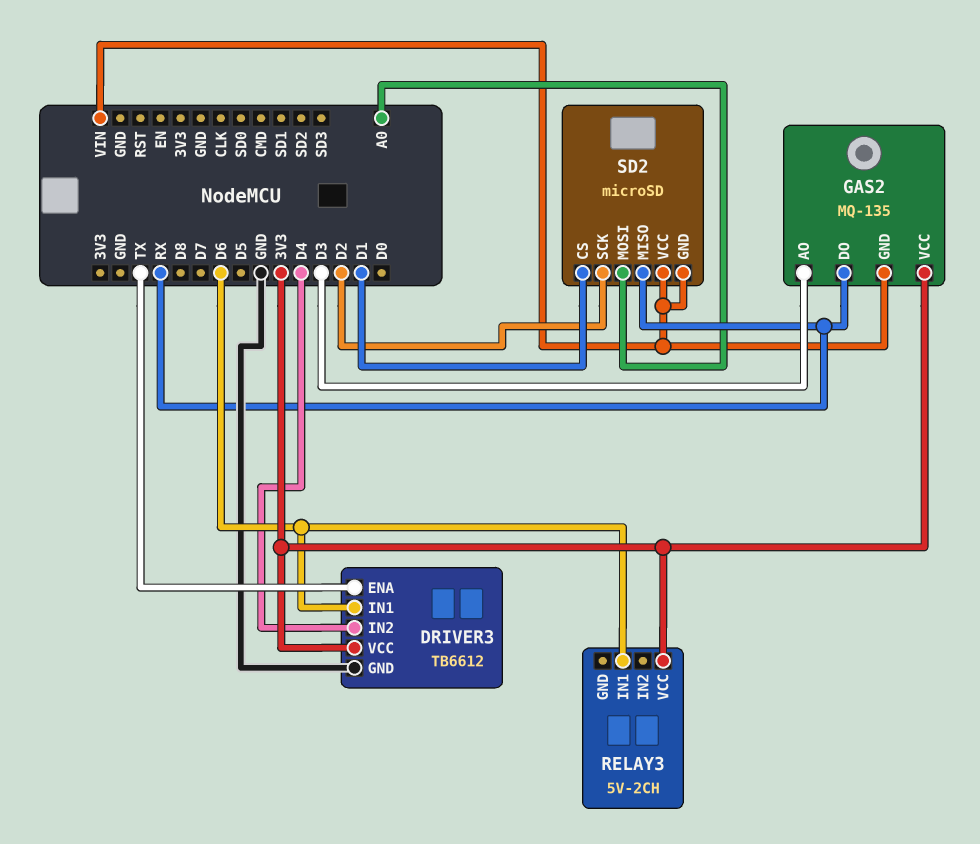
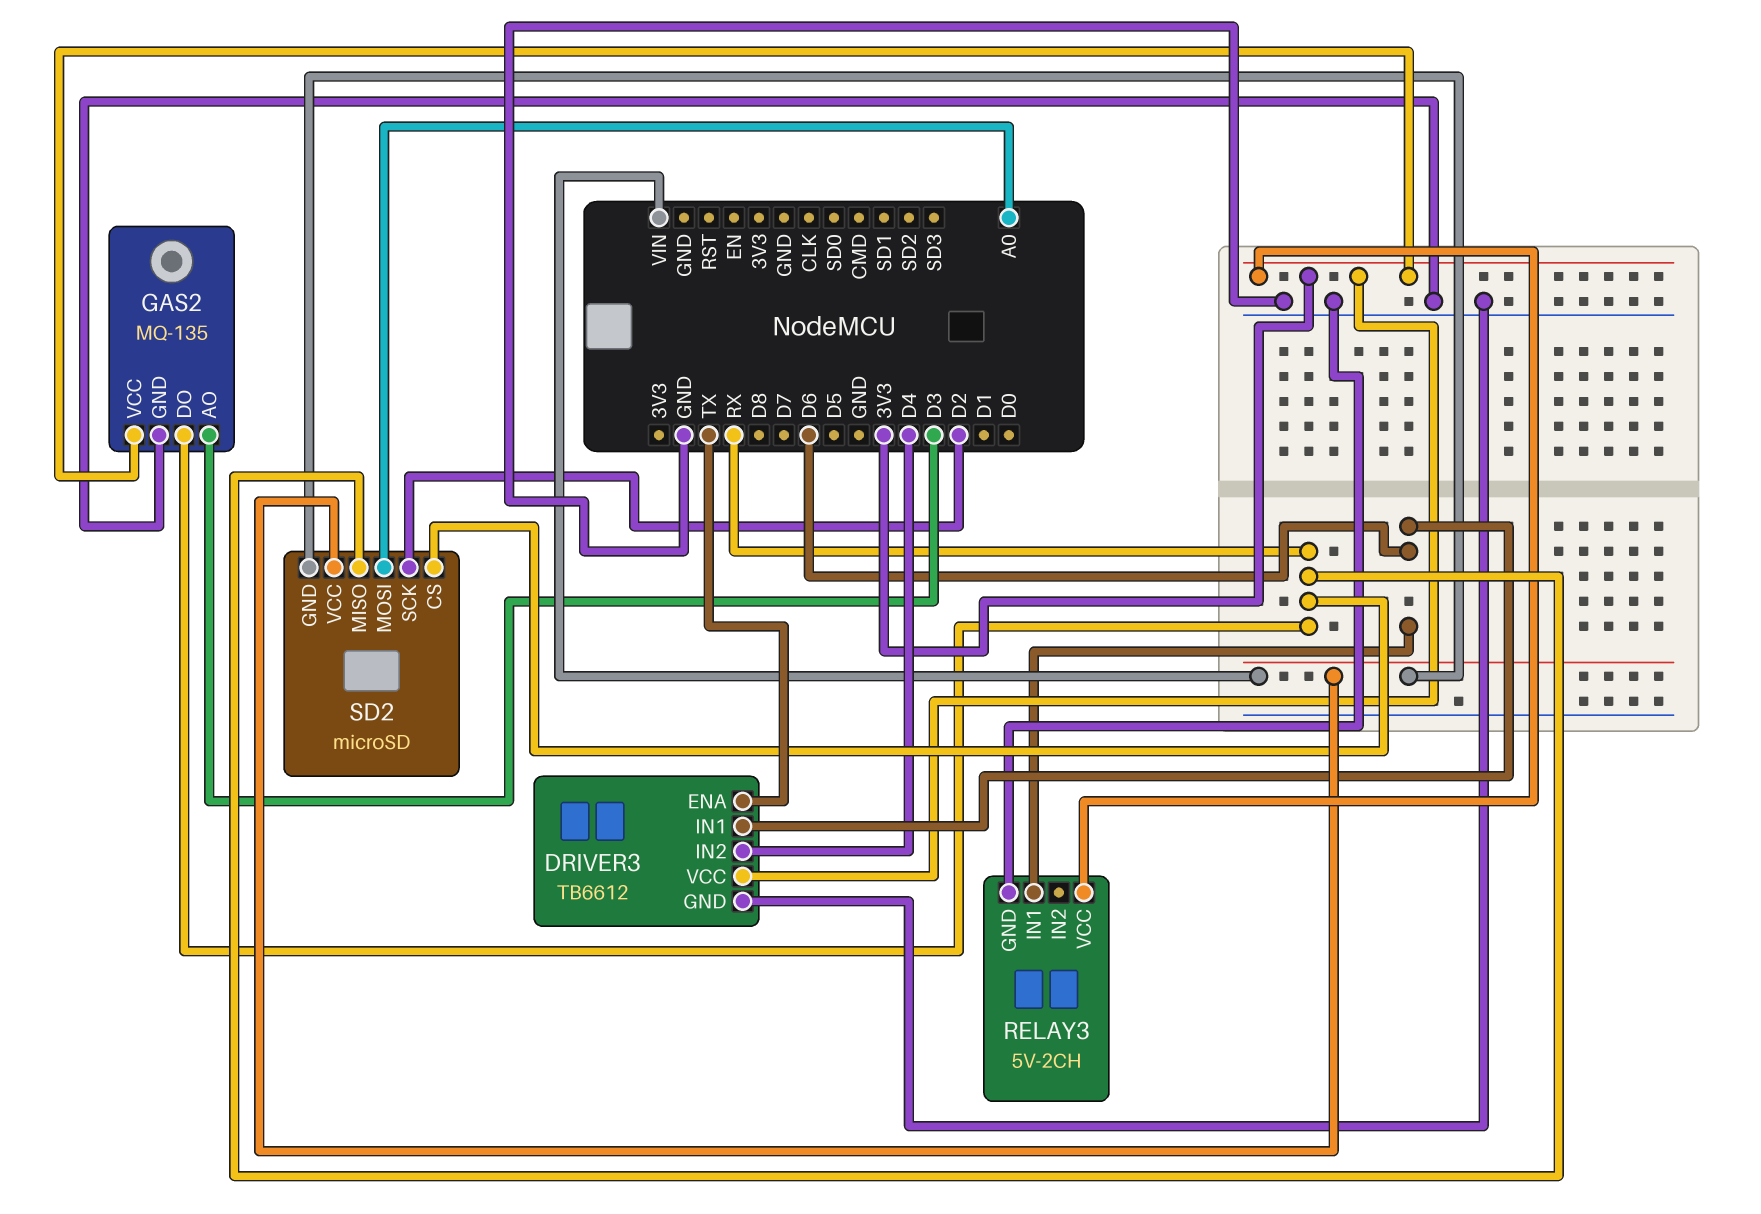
GAS2 pin GND: VIN -> GND
RELAY3 pin GND: none -> GND
SD2 pin CS: D1 -> RX

